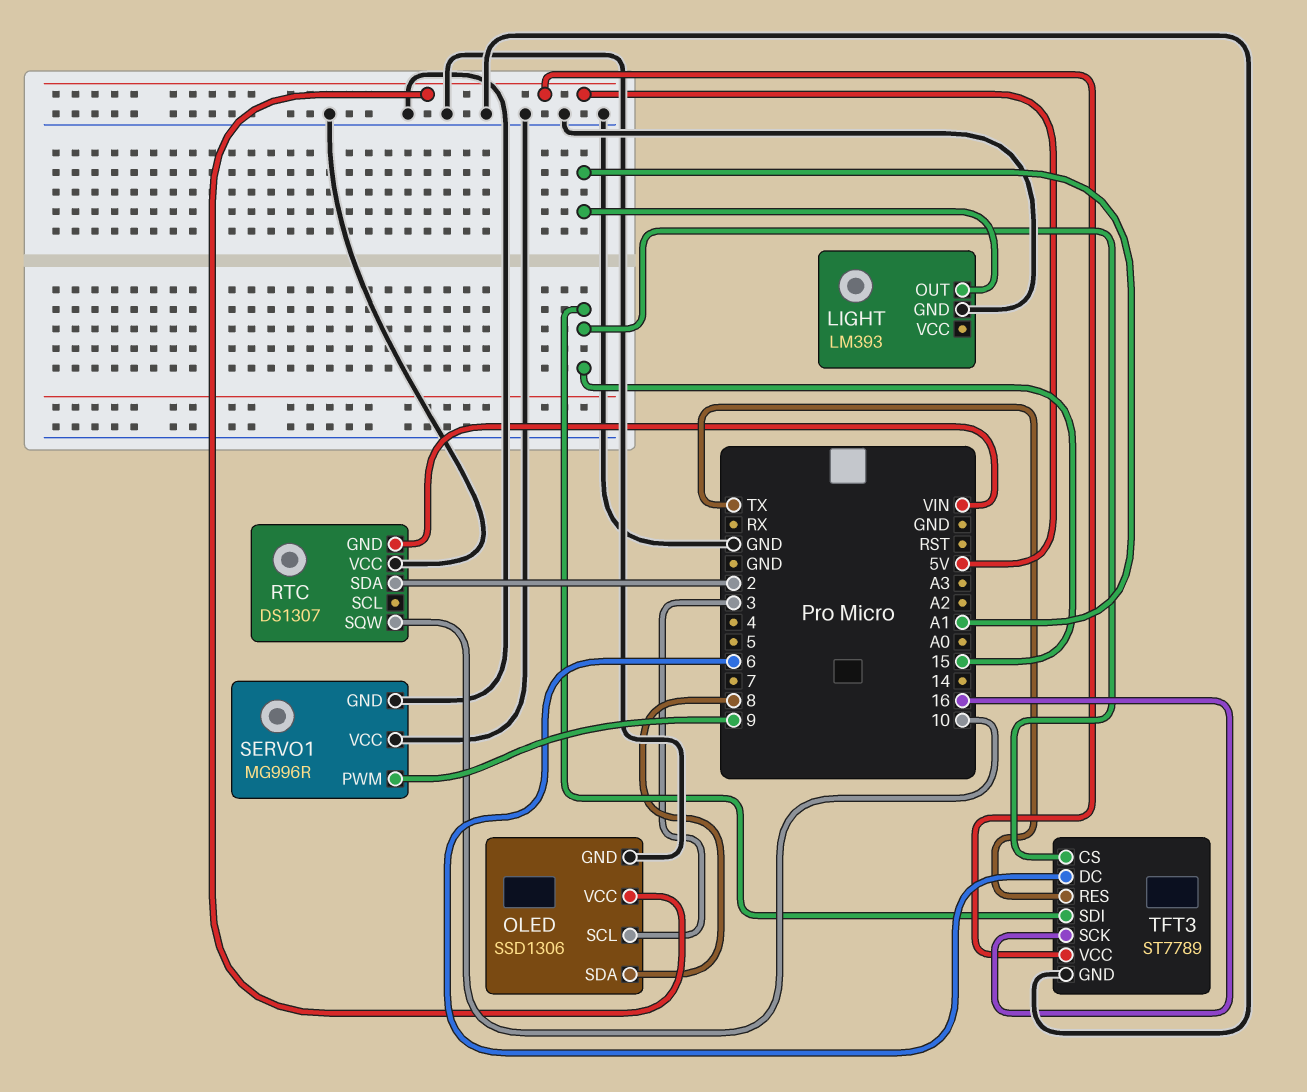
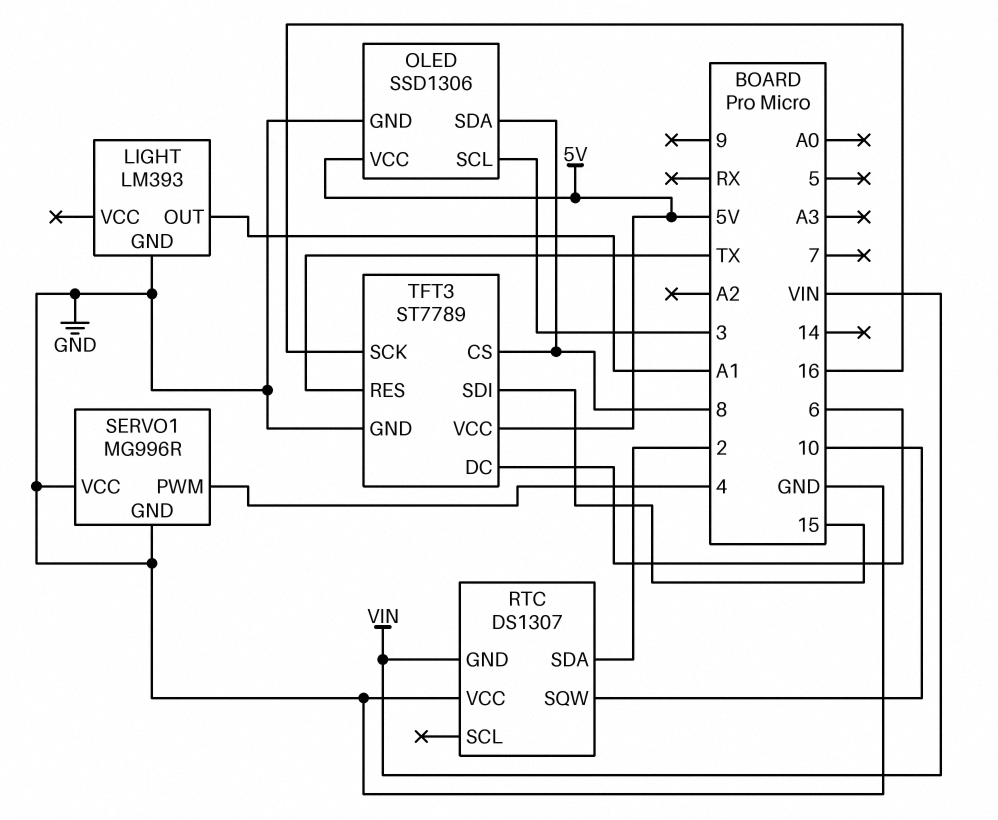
SERVO1 pin PWM: 9 -> 4
TFT3 pin CS: 15 -> 8

